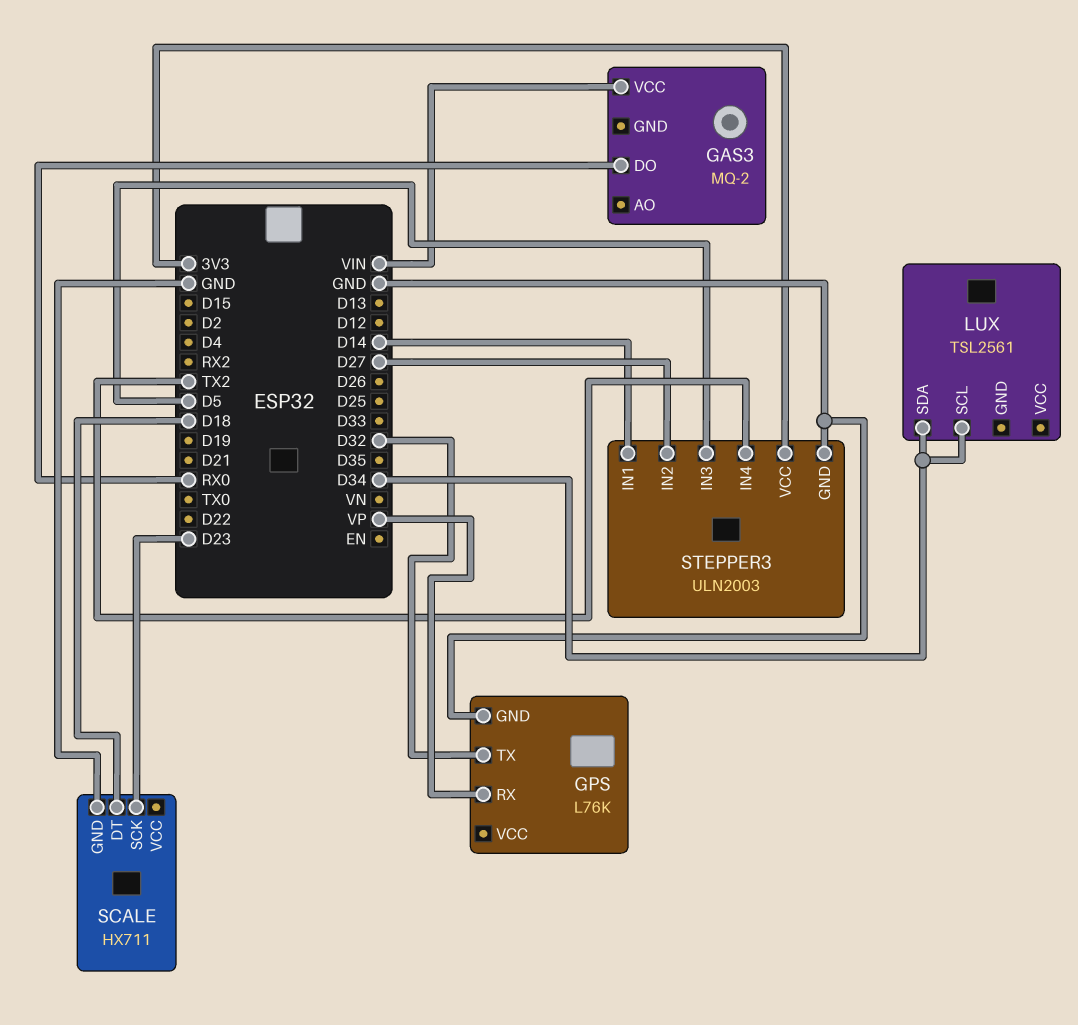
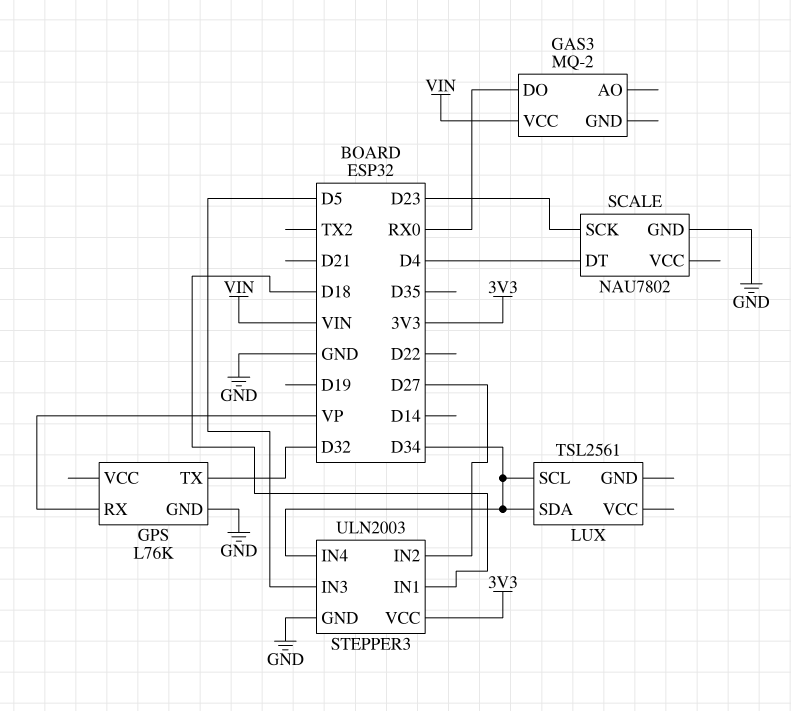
SCALE: HX711 -> NAU7802
SCALE pin DT: D18 -> D4
STEPPER3 pin IN1: D14 -> D18
STEPPER3 pin IN4: TX2 -> D34

